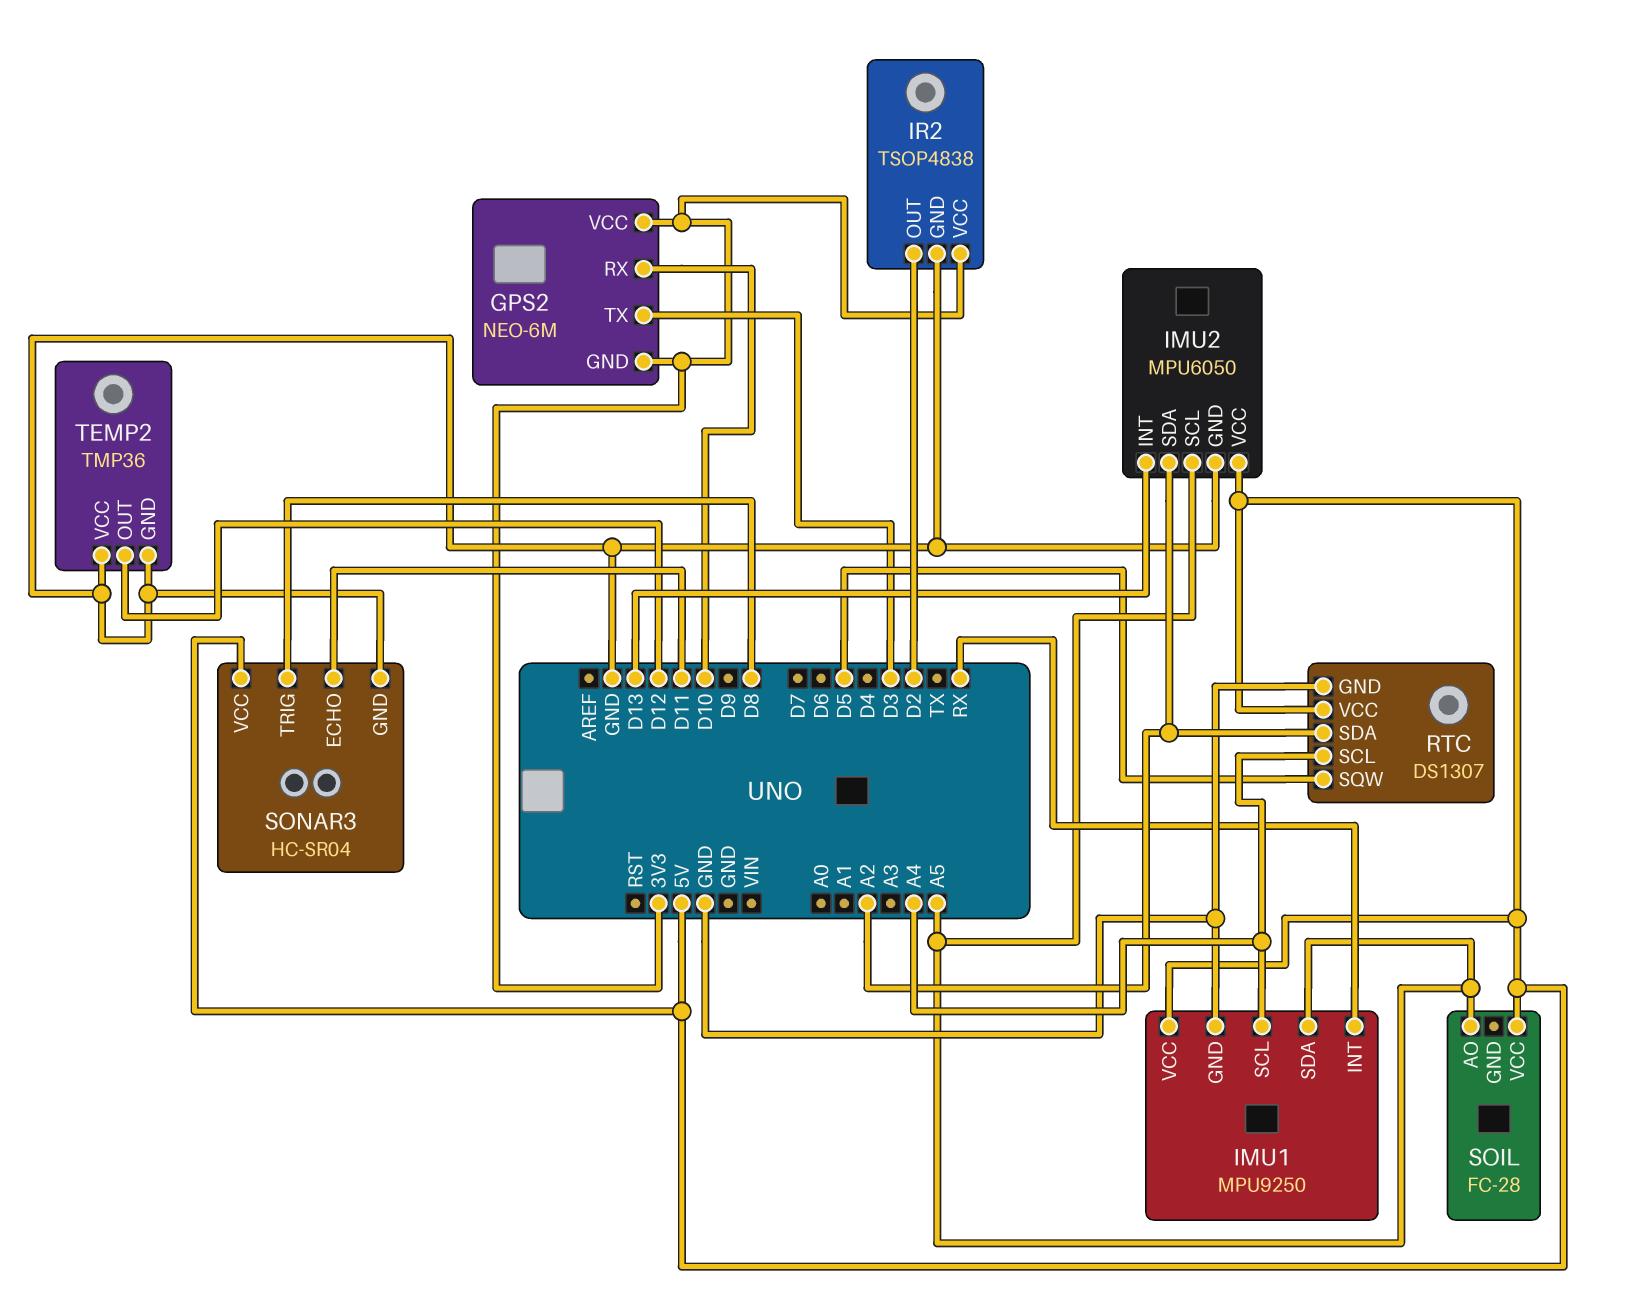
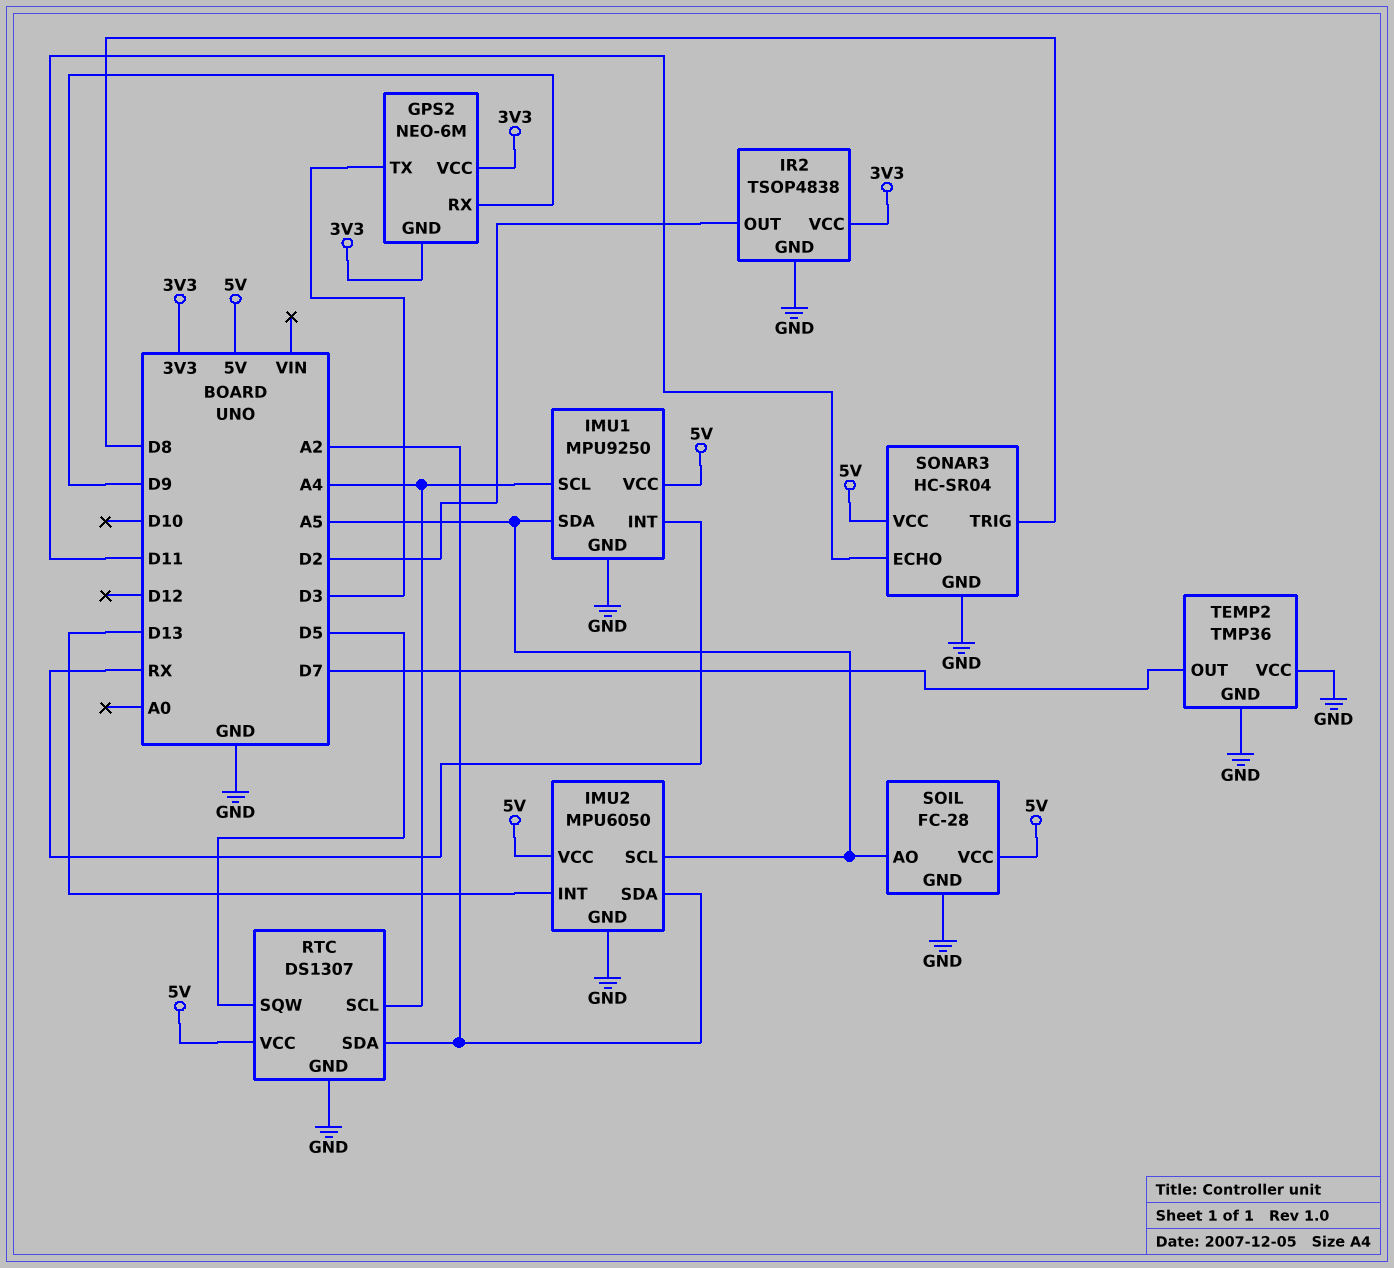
GPS2 pin RX: D10 -> D9
SOIL pin GND: none -> GND
TEMP2 pin OUT: D12 -> D7

